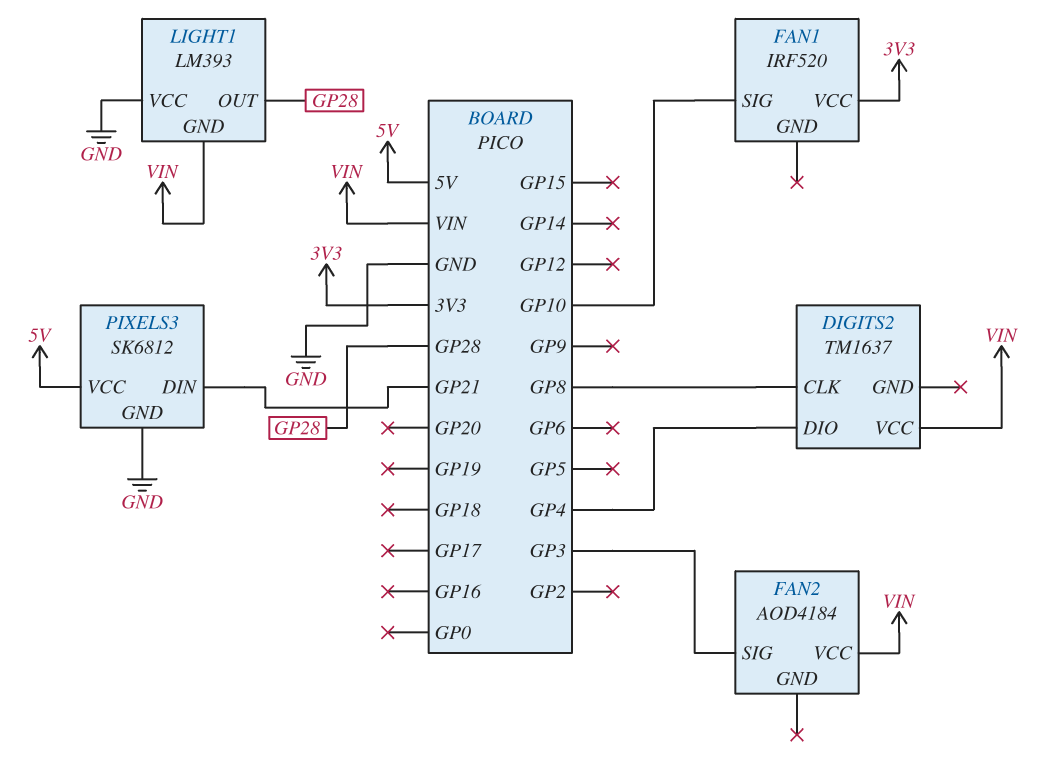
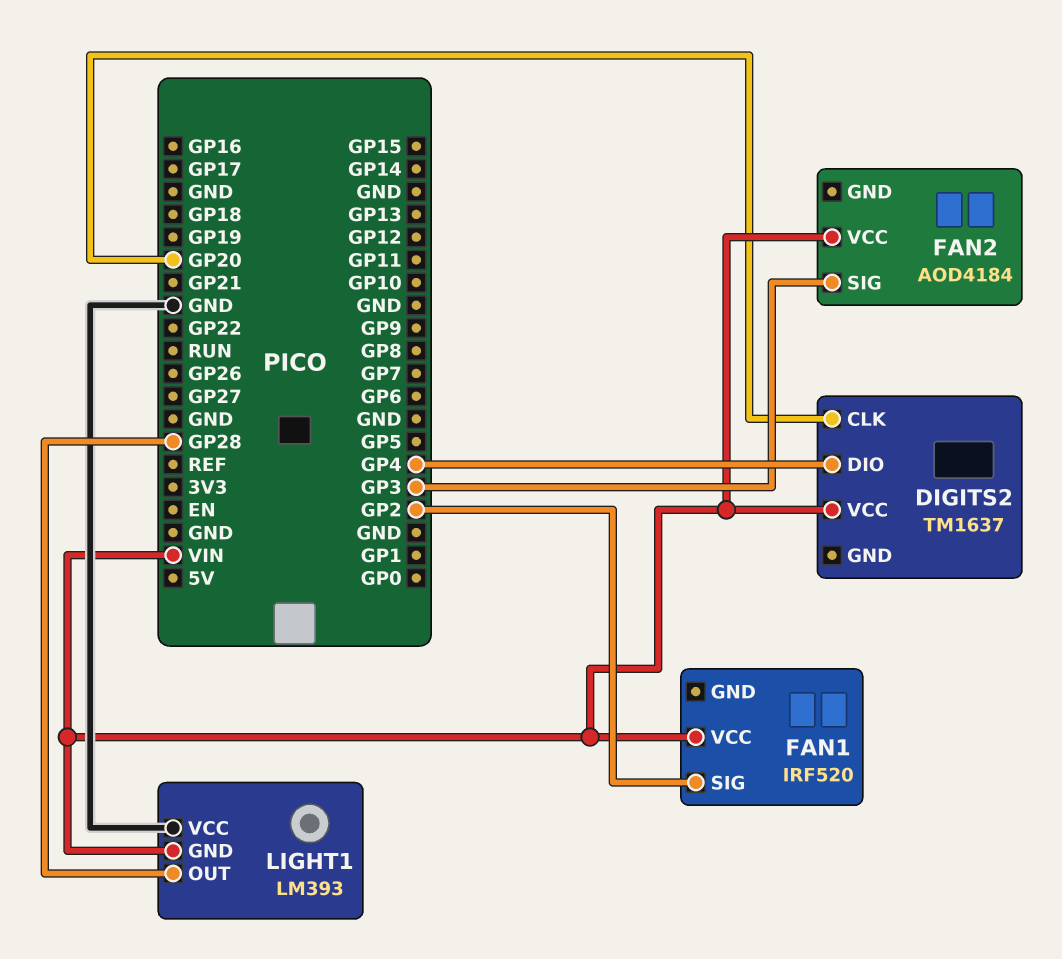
DIGITS2 pin CLK: GP8 -> GP20
FAN1 pin SIG: GP10 -> GP2
FAN1 pin VCC: 3V3 -> VIN
PIXELS3: SK6812 -> none
PIXELS3 pin DIN: GP21 -> none
PIXELS3 pin GND: GND -> none
PIXELS3 pin VCC: 5V -> none

